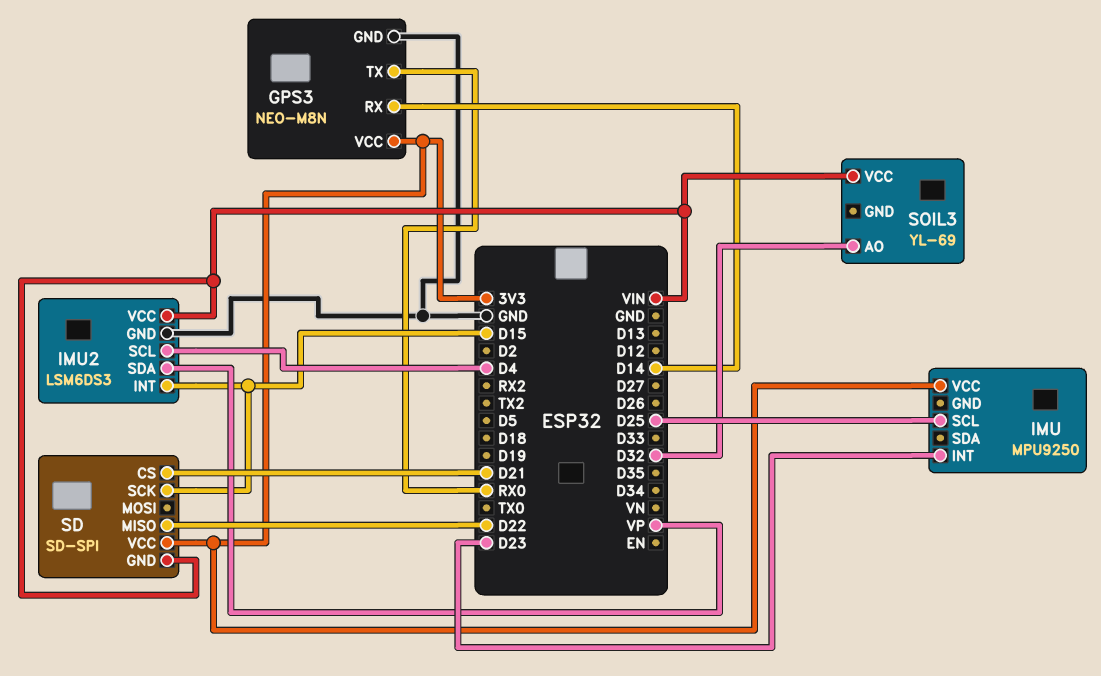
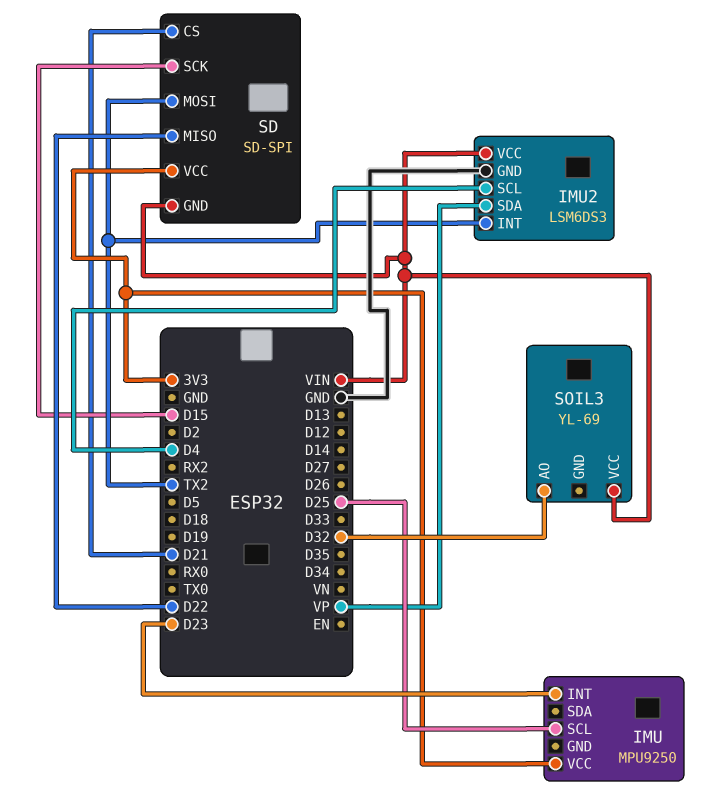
GPS3: NEO-M8N -> none
GPS3 pin GND: GND -> none
GPS3 pin RX: D14 -> none
GPS3 pin TX: RX0 -> none
GPS3 pin VCC: 3V3 -> none
IMU2 pin INT: D15 -> TX2
SD pin MOSI: none -> TX2

